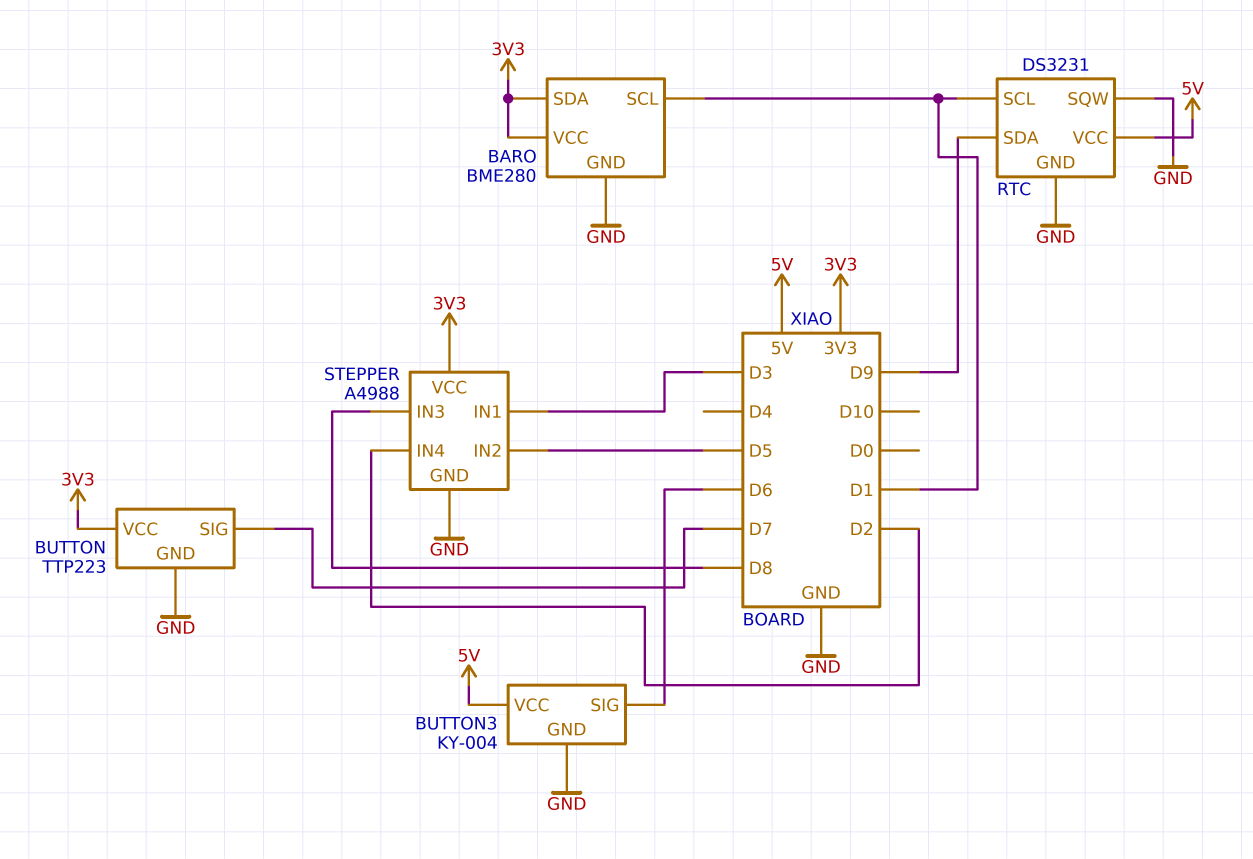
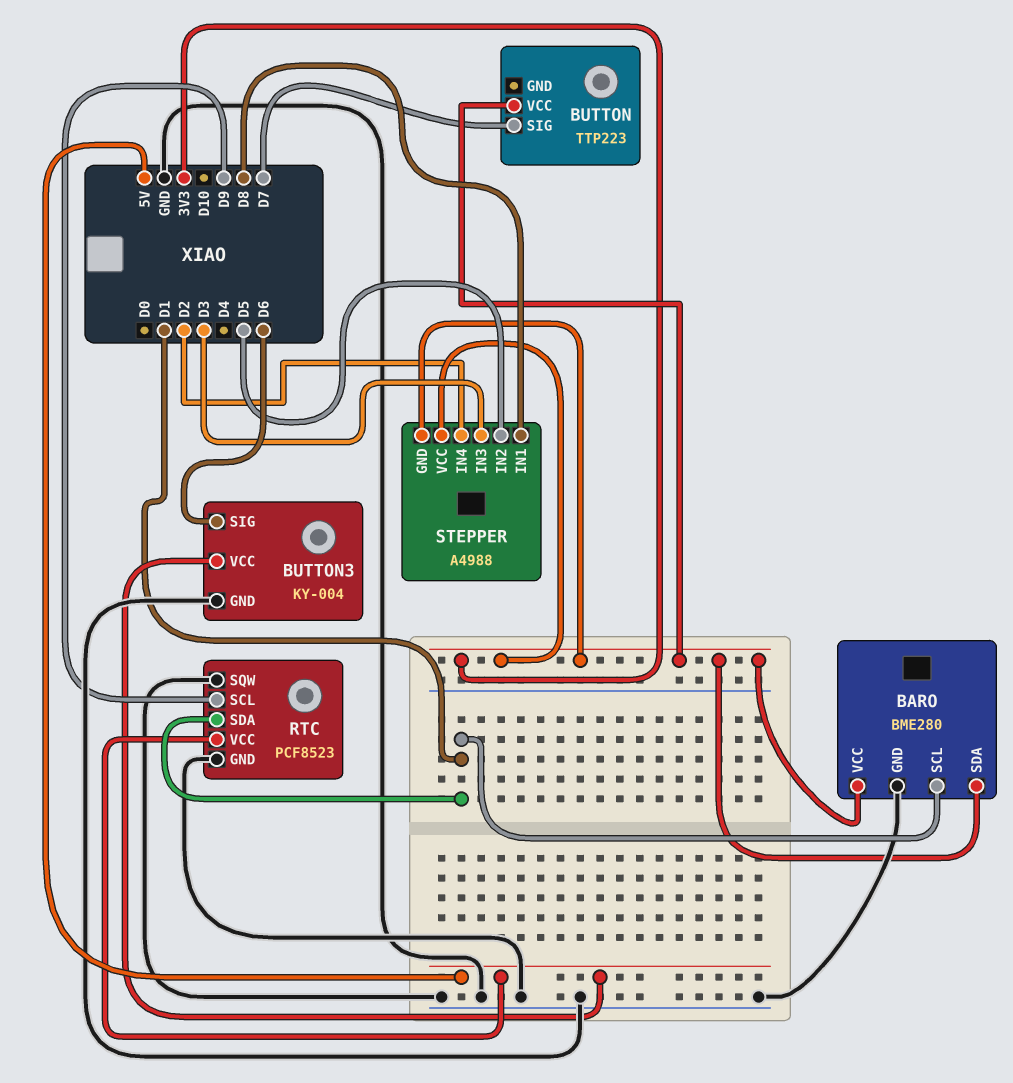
BUTTON pin GND: GND -> none
RTC: DS3231 -> PCF8523
RTC pin SCL: D1 -> D9
RTC pin SDA: D9 -> D1
STEPPER pin GND: GND -> 3V3
STEPPER pin IN1: D3 -> D8
STEPPER pin IN3: D8 -> D3

